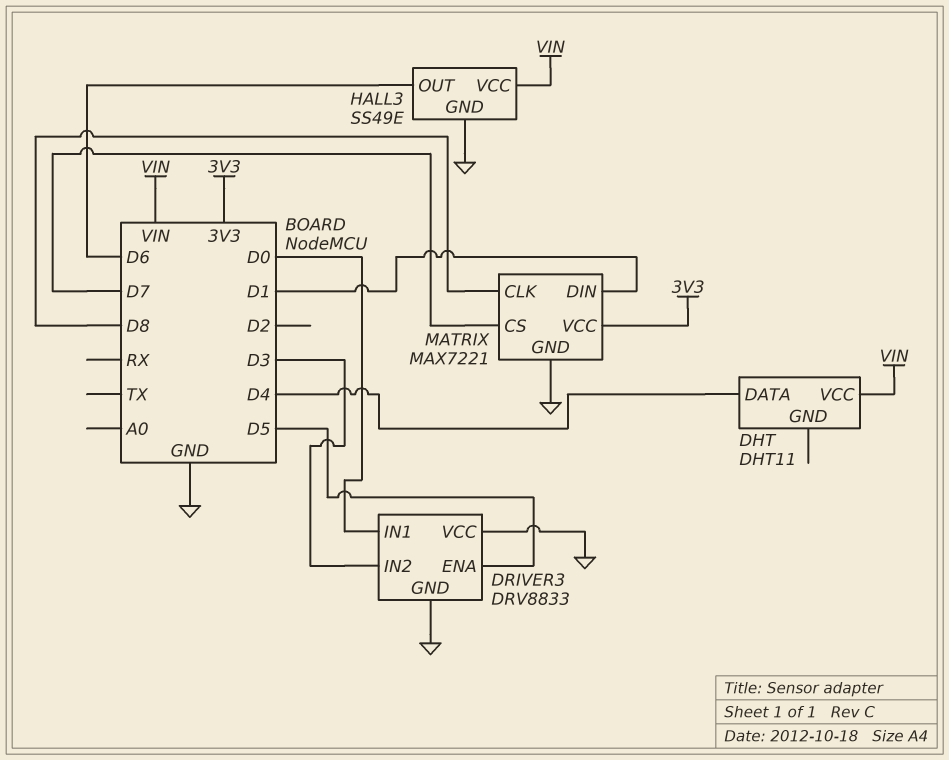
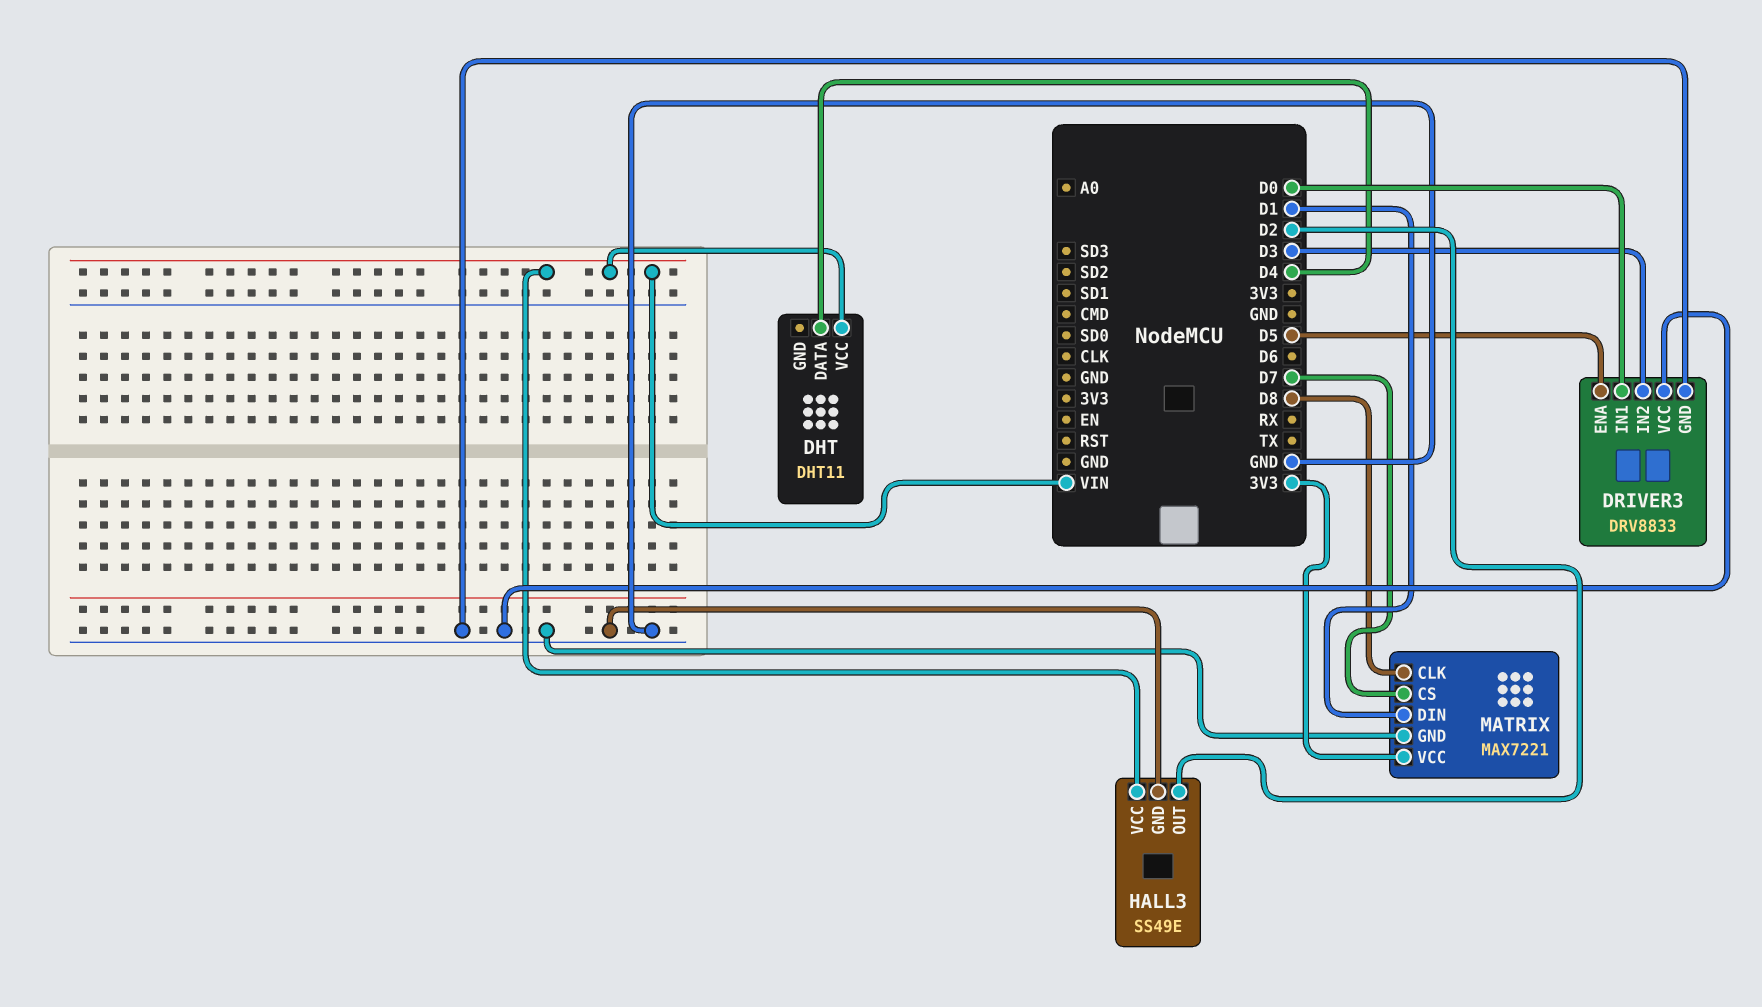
HALL3 pin OUT: D6 -> D2

